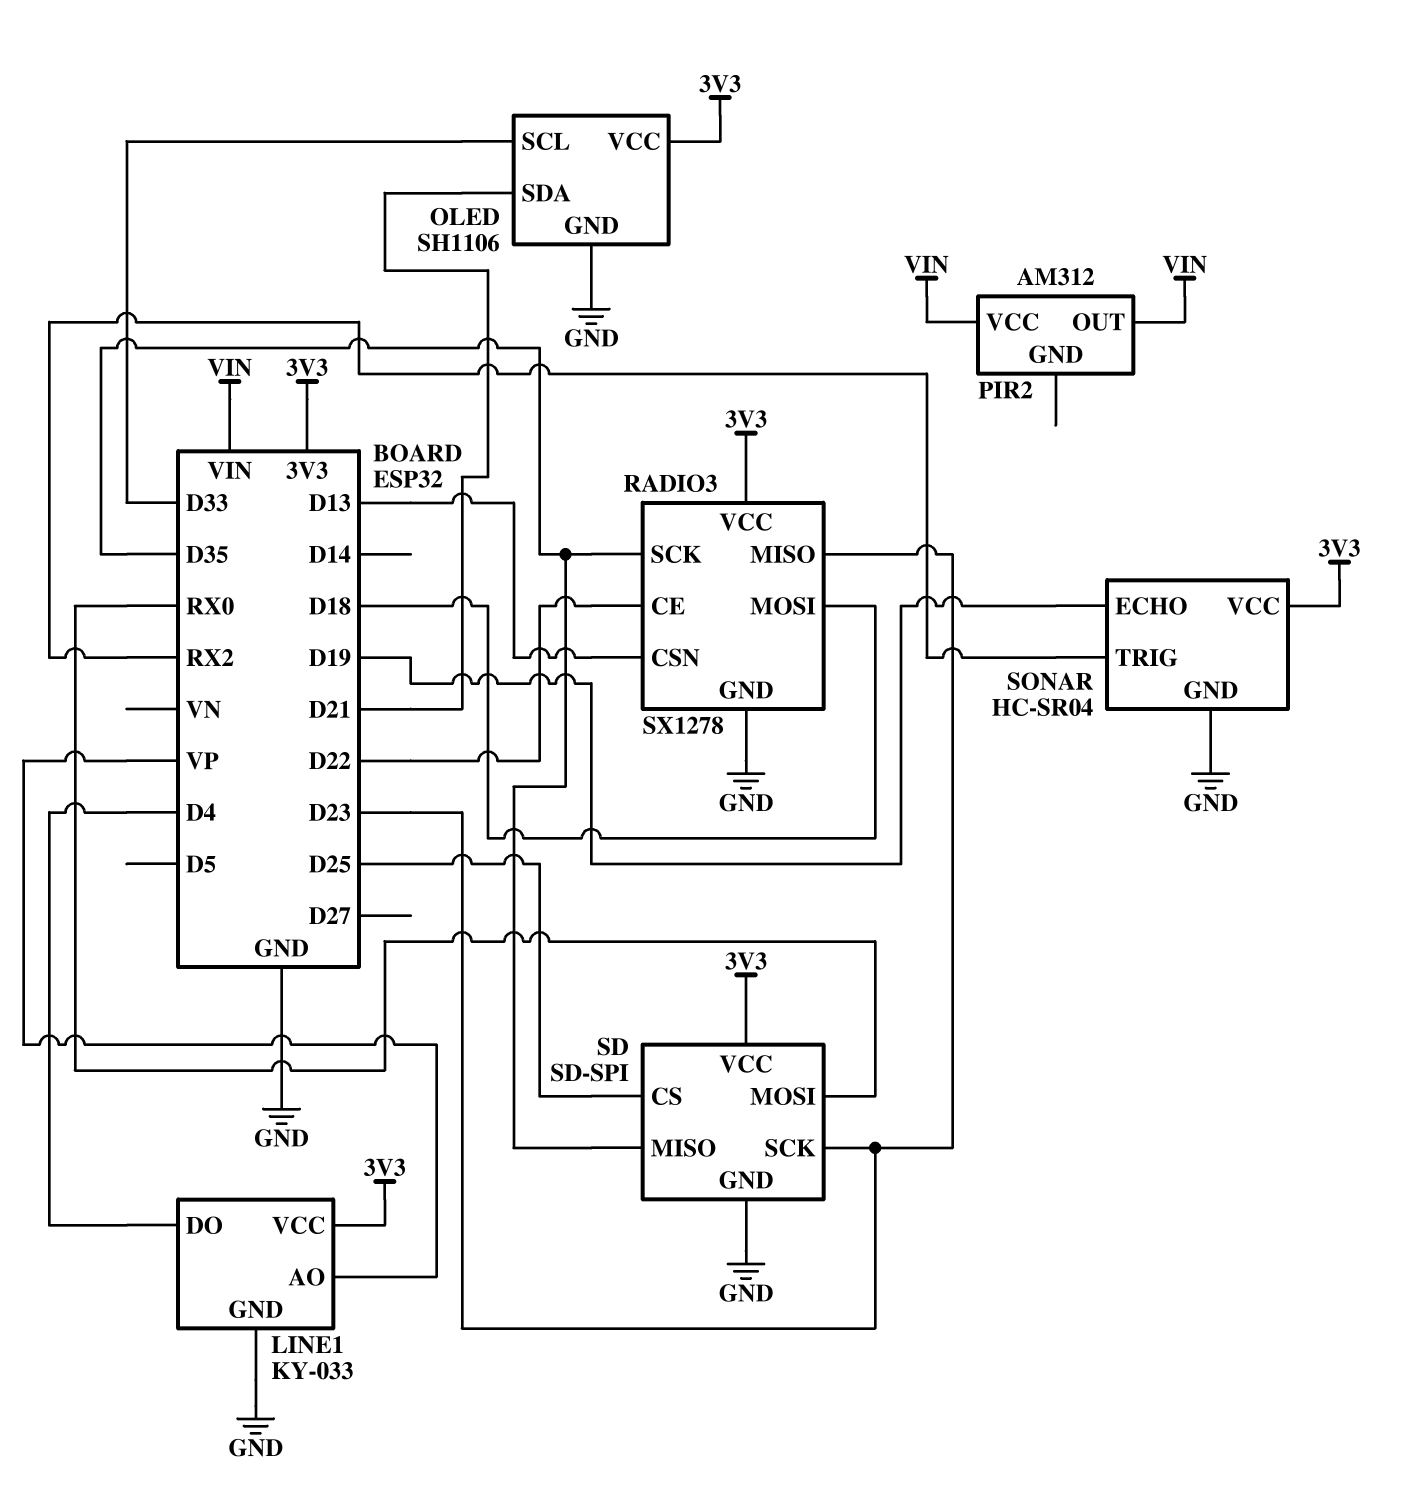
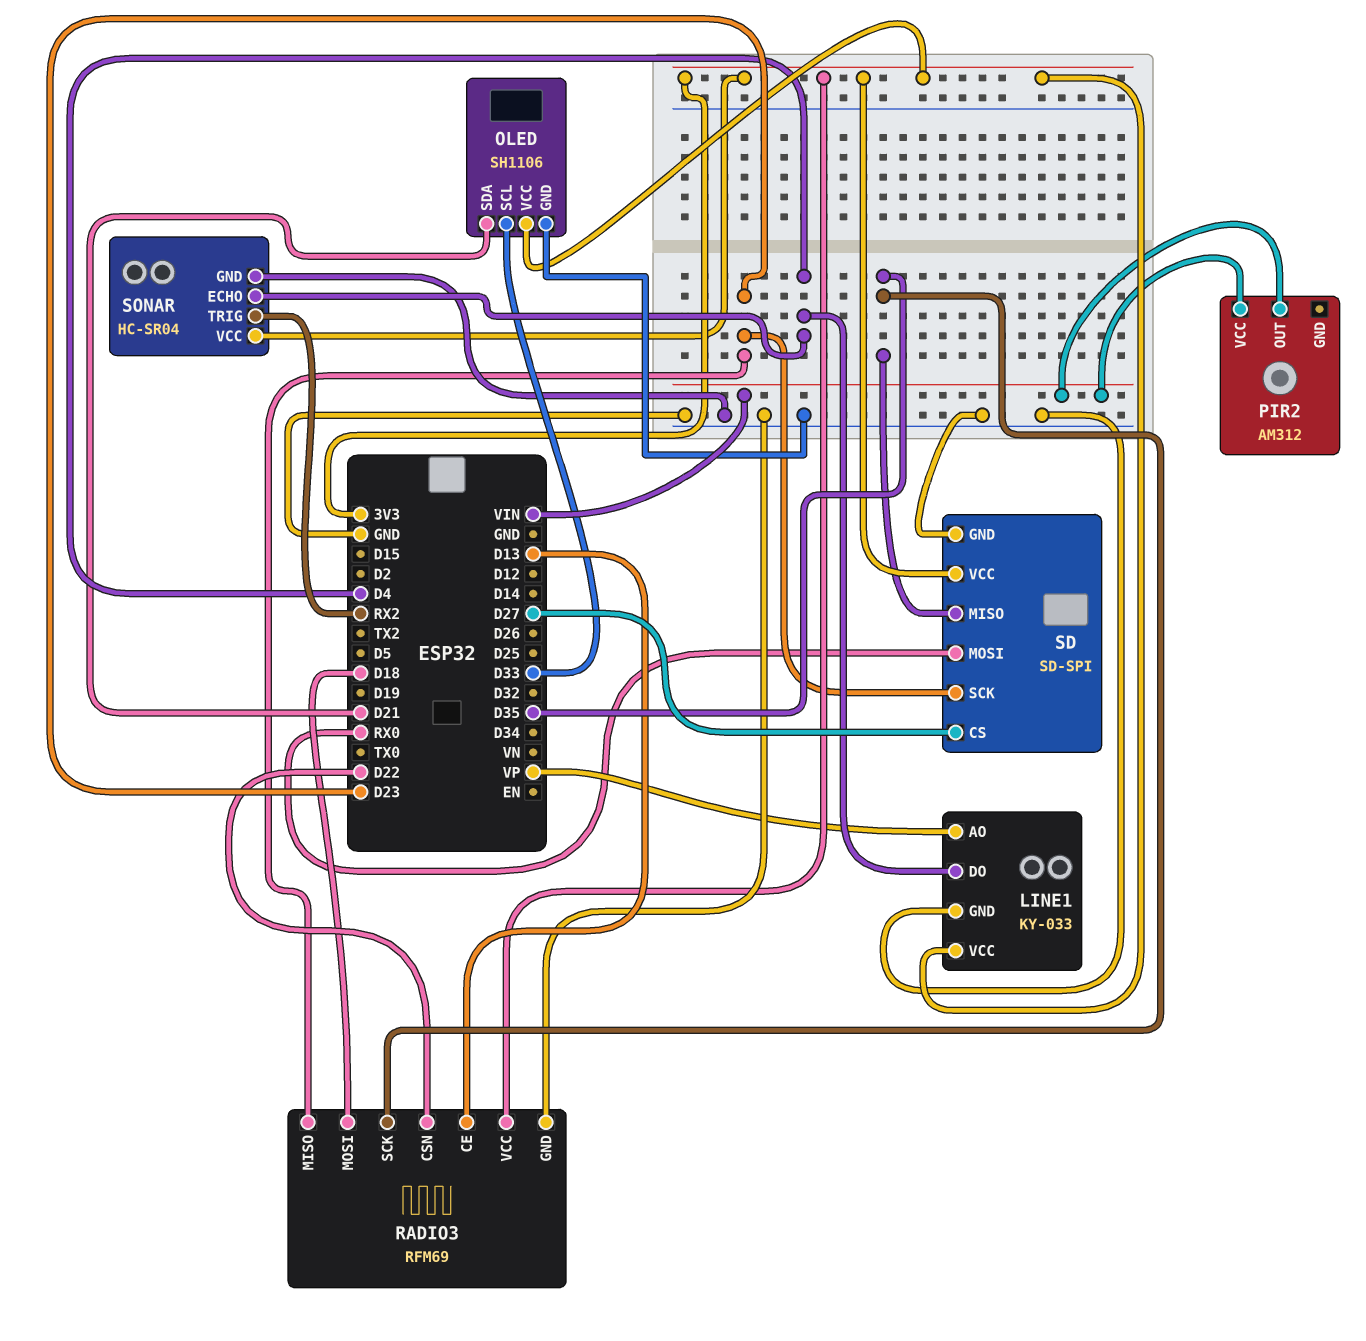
RADIO3: SX1278 -> RFM69
RADIO3 pin CE: D22 -> D13
RADIO3 pin CSN: D13 -> D22
SD pin CS: D25 -> D27
SONAR pin ECHO: D19 -> D4

